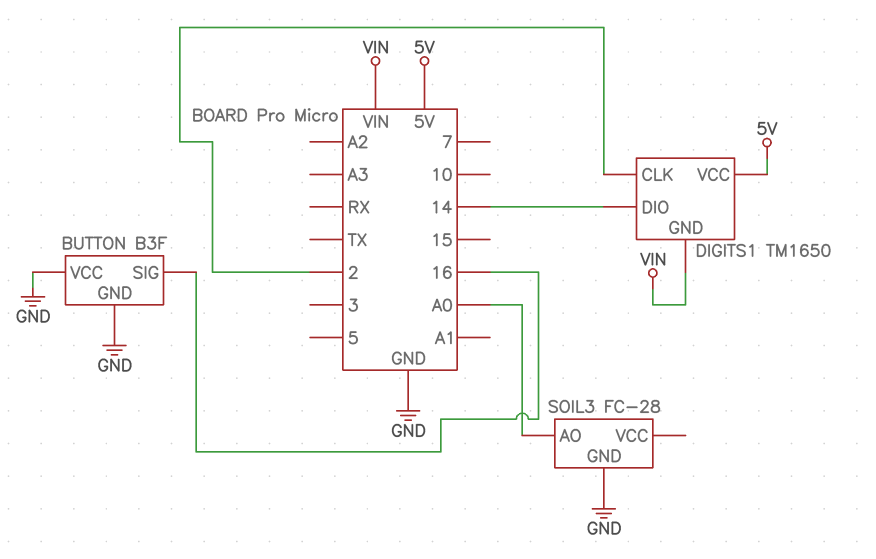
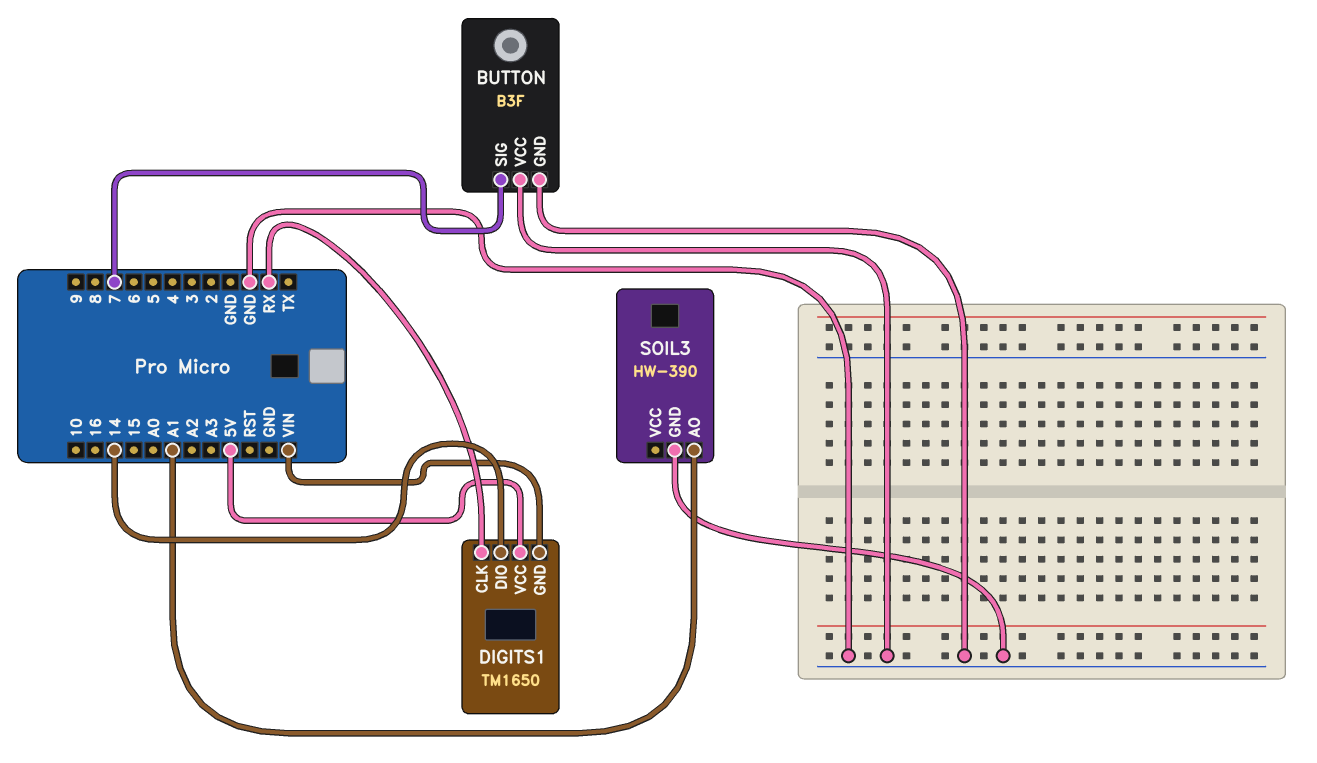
BUTTON pin SIG: 16 -> 7
DIGITS1 pin CLK: 2 -> RX
SOIL3: FC-28 -> HW-390
SOIL3 pin AO: A0 -> A1

